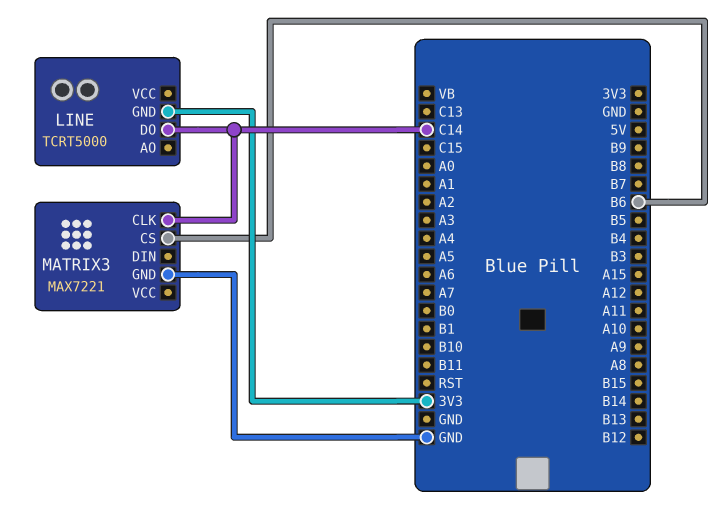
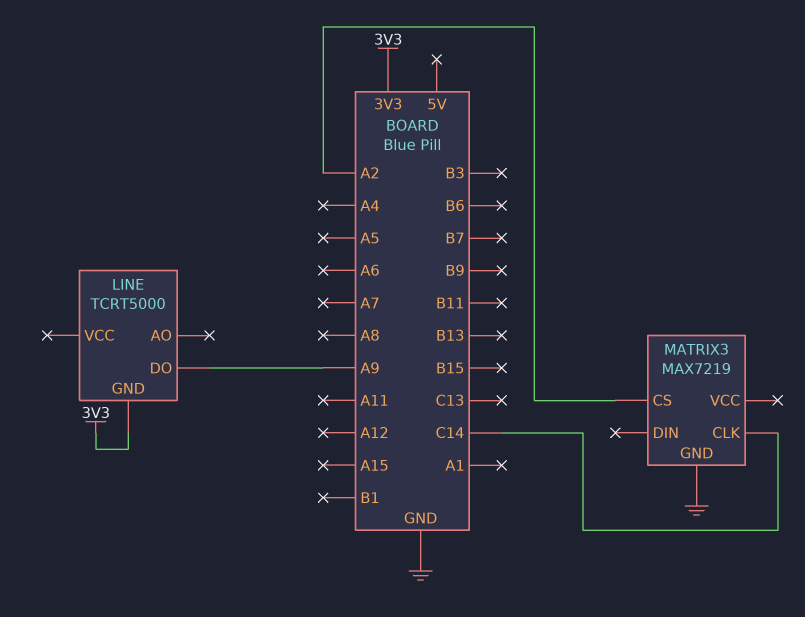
LINE pin DO: C14 -> A9
MATRIX3: MAX7221 -> MAX7219
MATRIX3 pin CS: B6 -> A2

